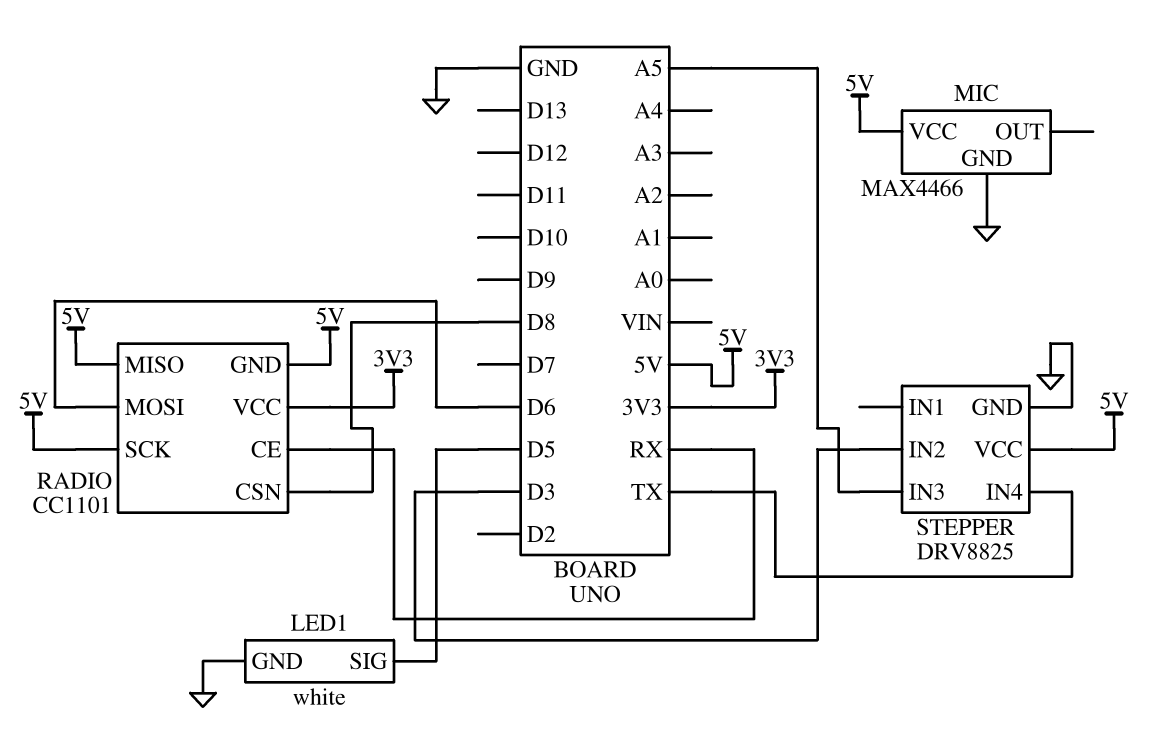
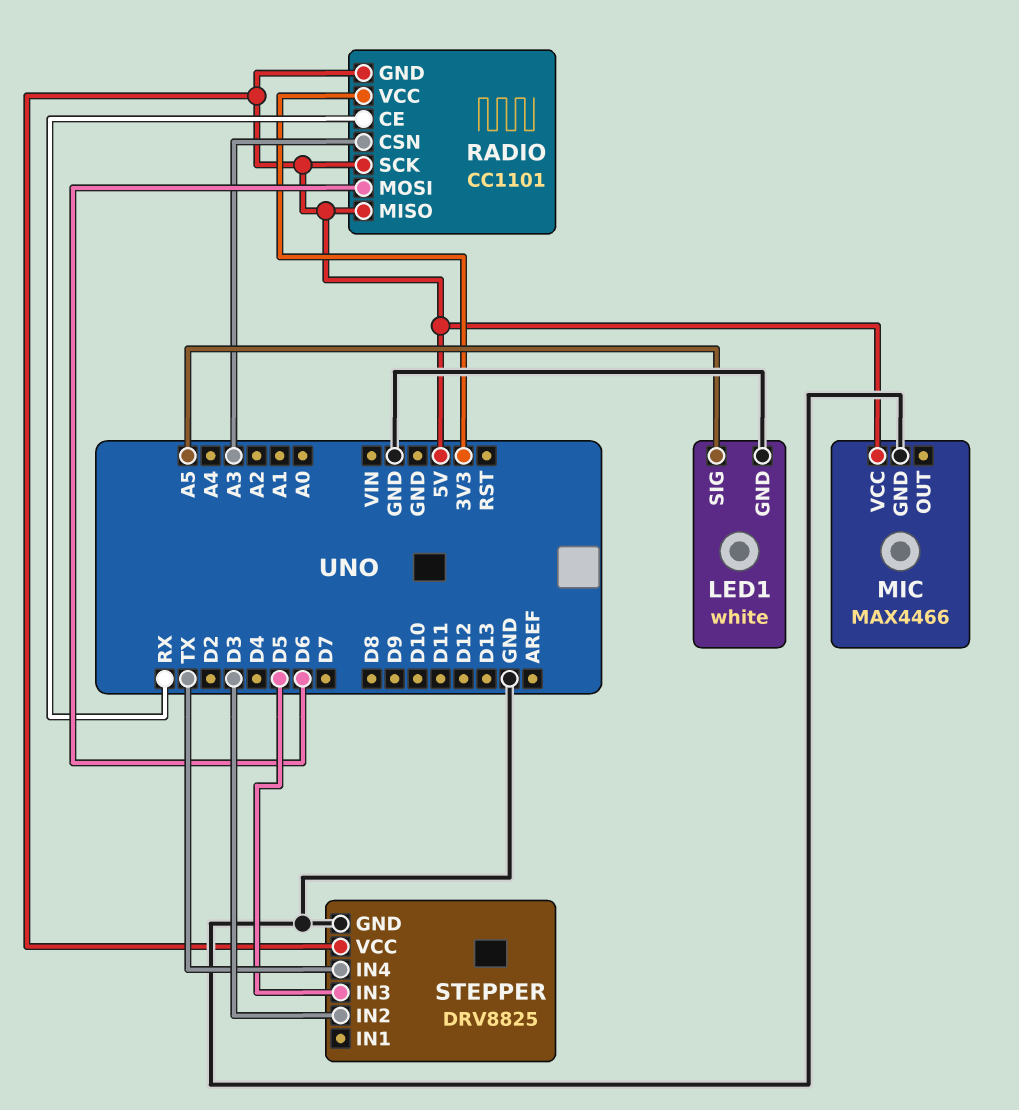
LED1 pin SIG: D5 -> A5
RADIO pin CSN: D8 -> A3
STEPPER pin IN3: A5 -> D5

